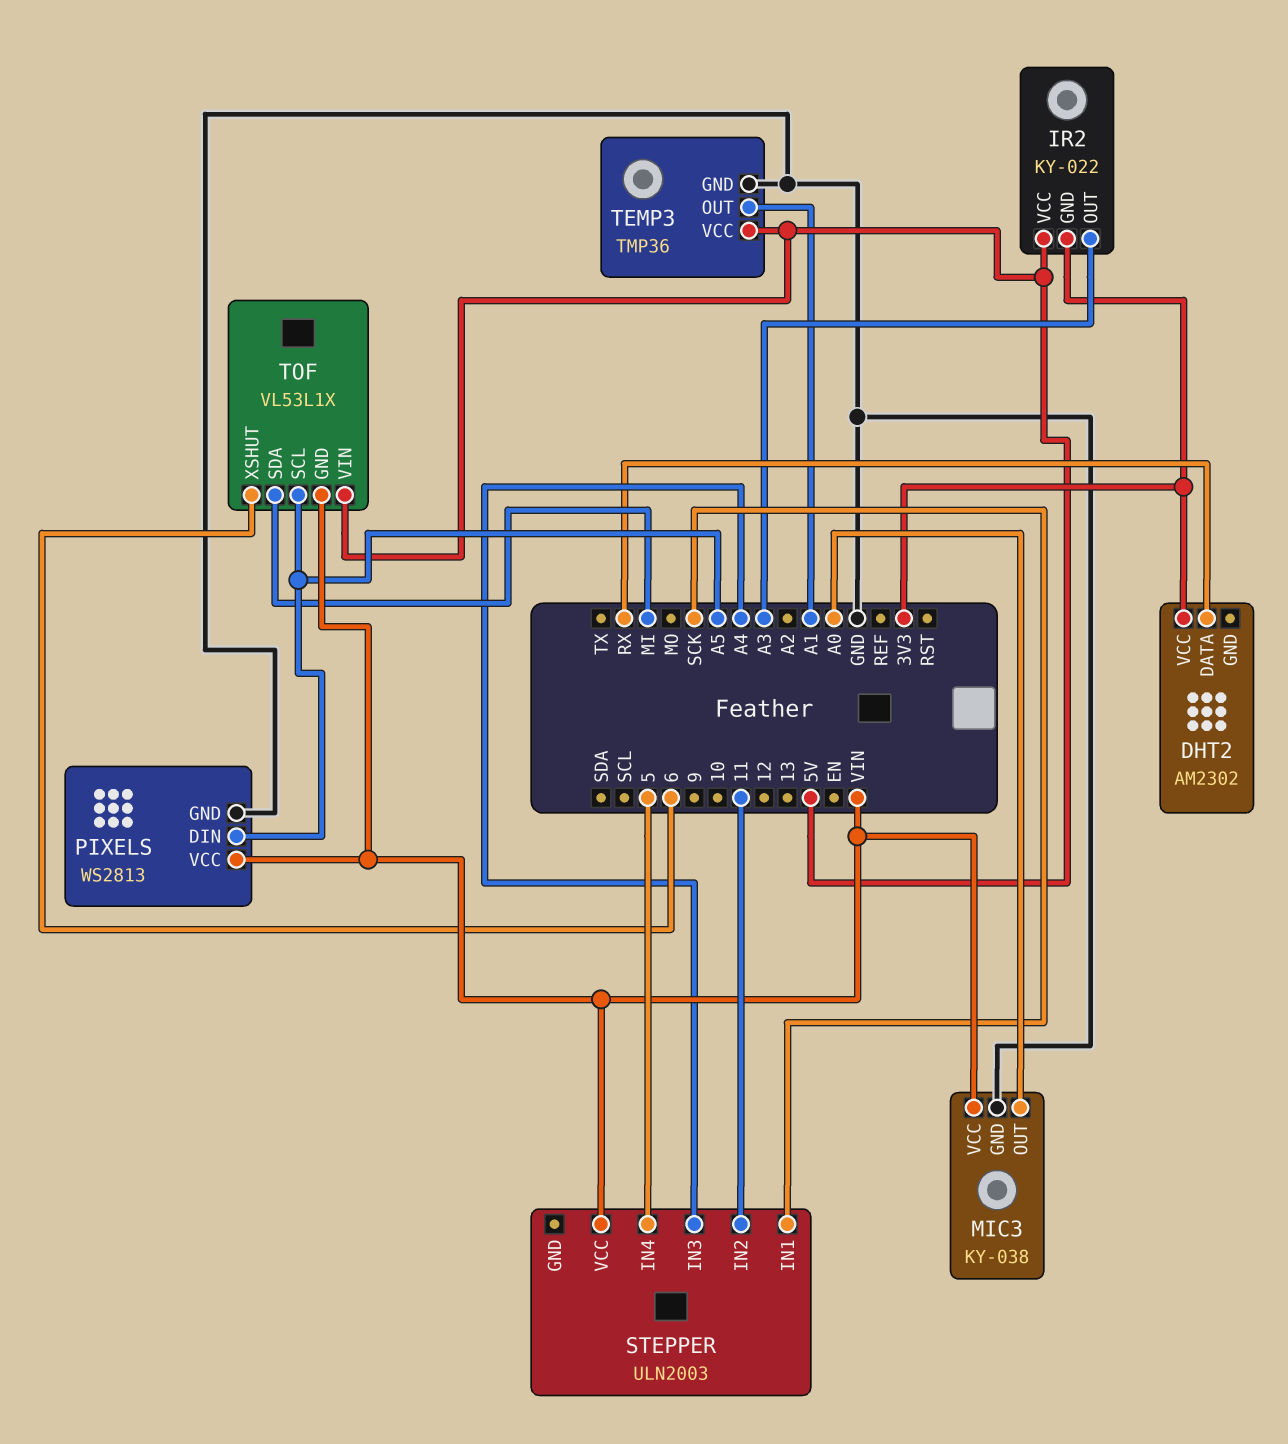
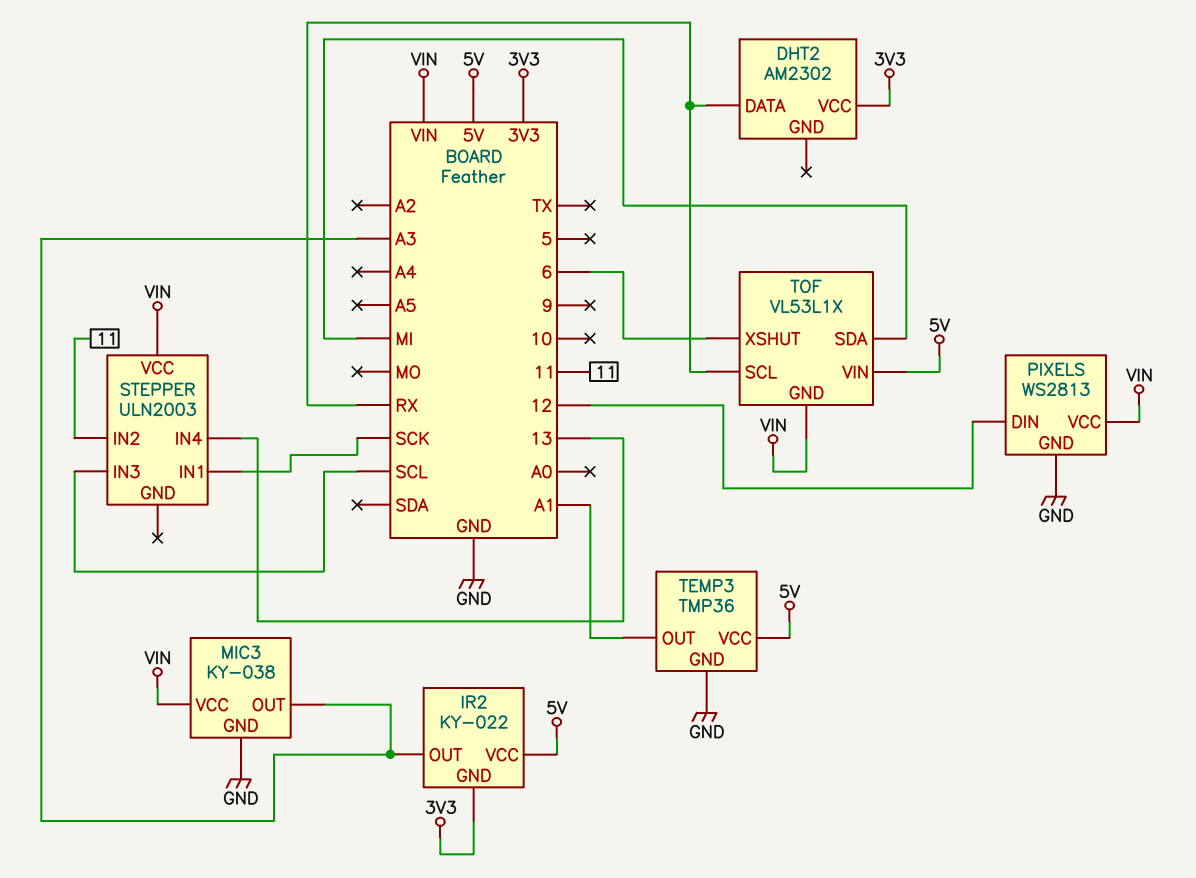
MIC3 pin OUT: A0 -> A3
PIXELS pin DIN: A5 -> 12
STEPPER pin IN3: A4 -> SCL
STEPPER pin IN4: 5 -> 13
TOF pin SCL: A5 -> RX

